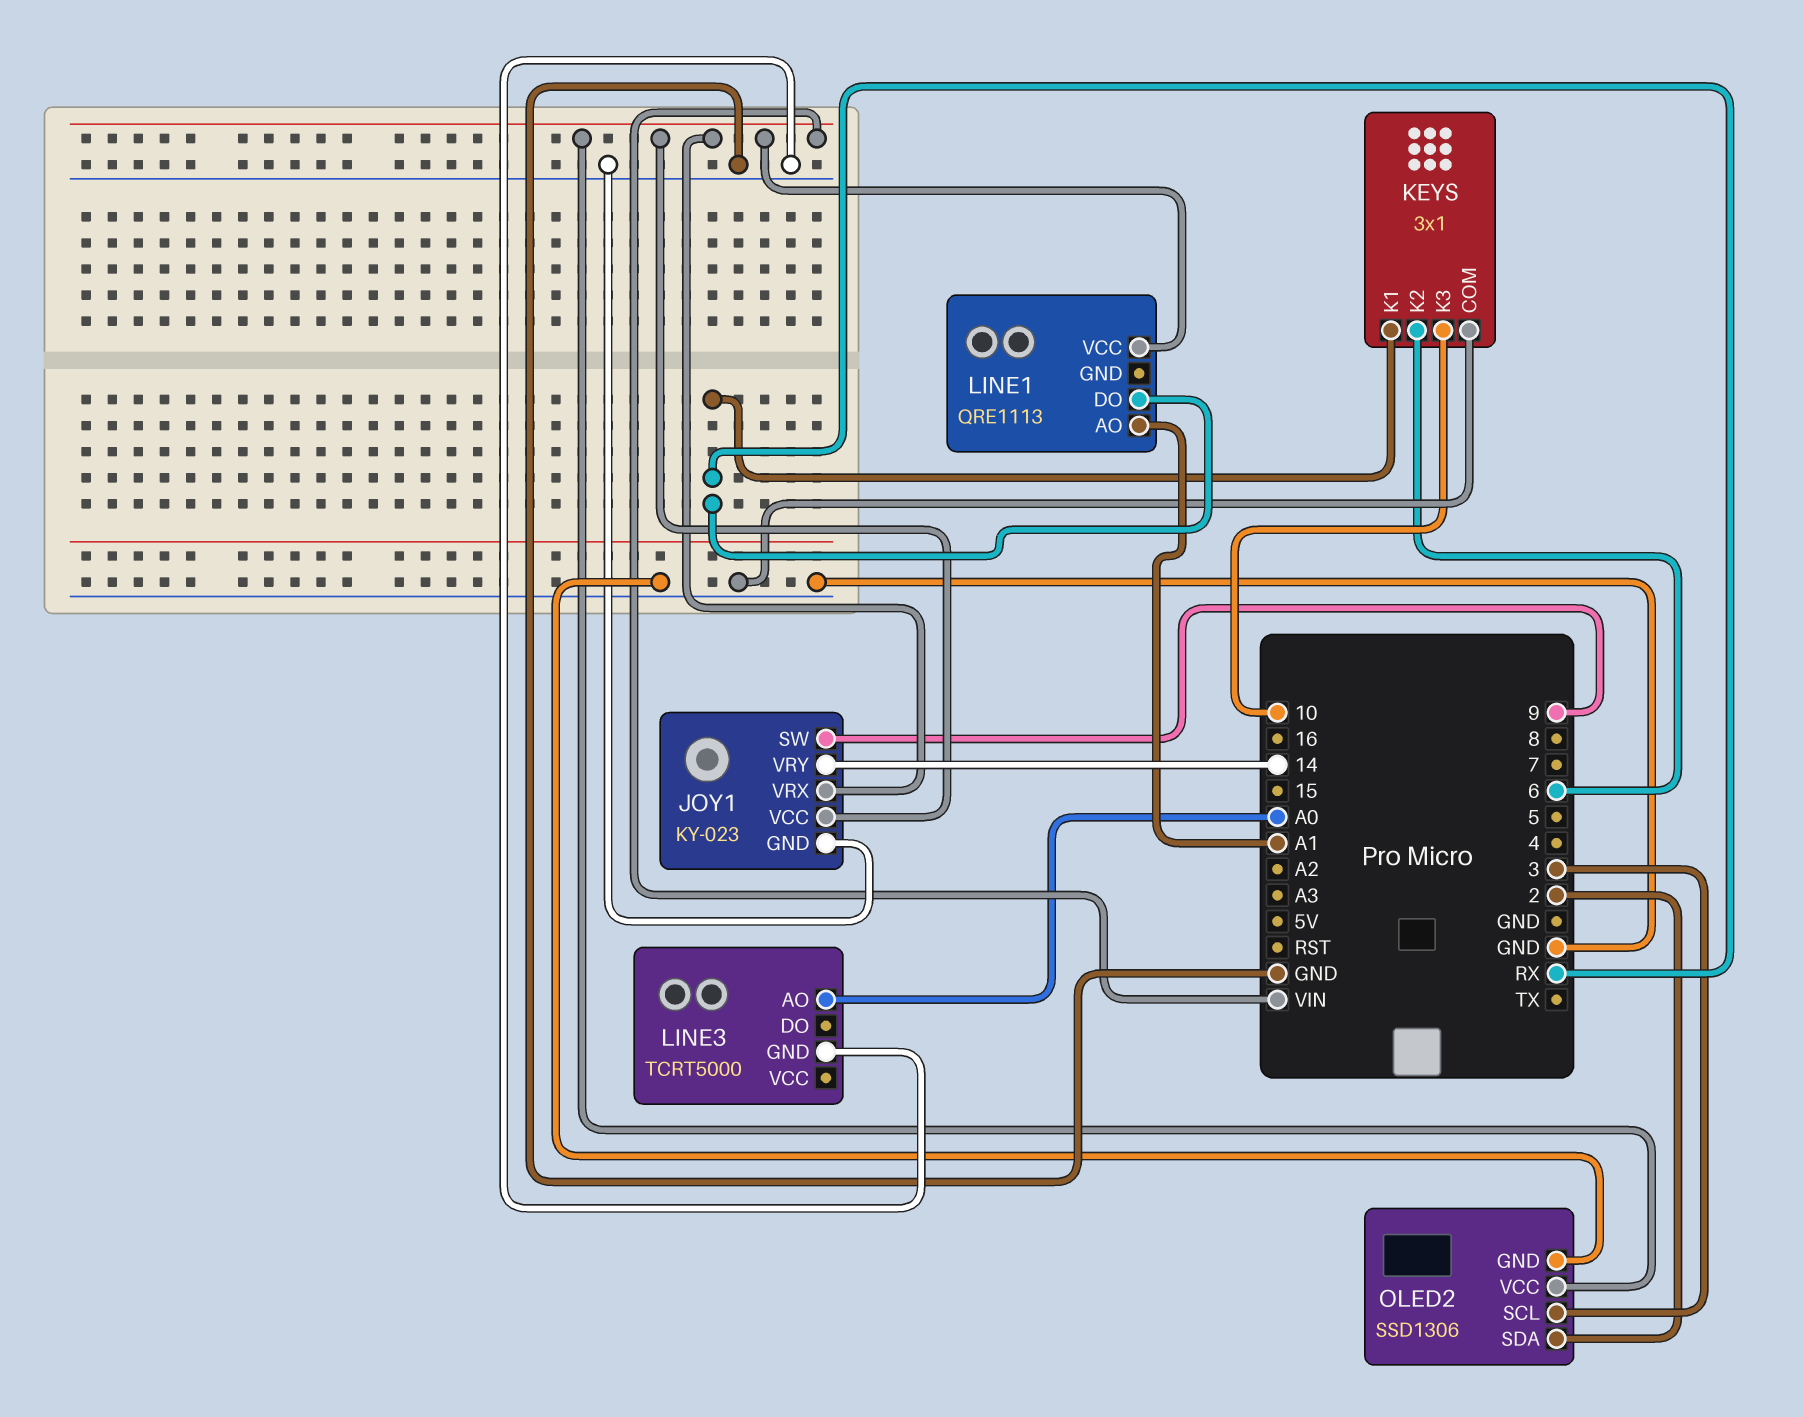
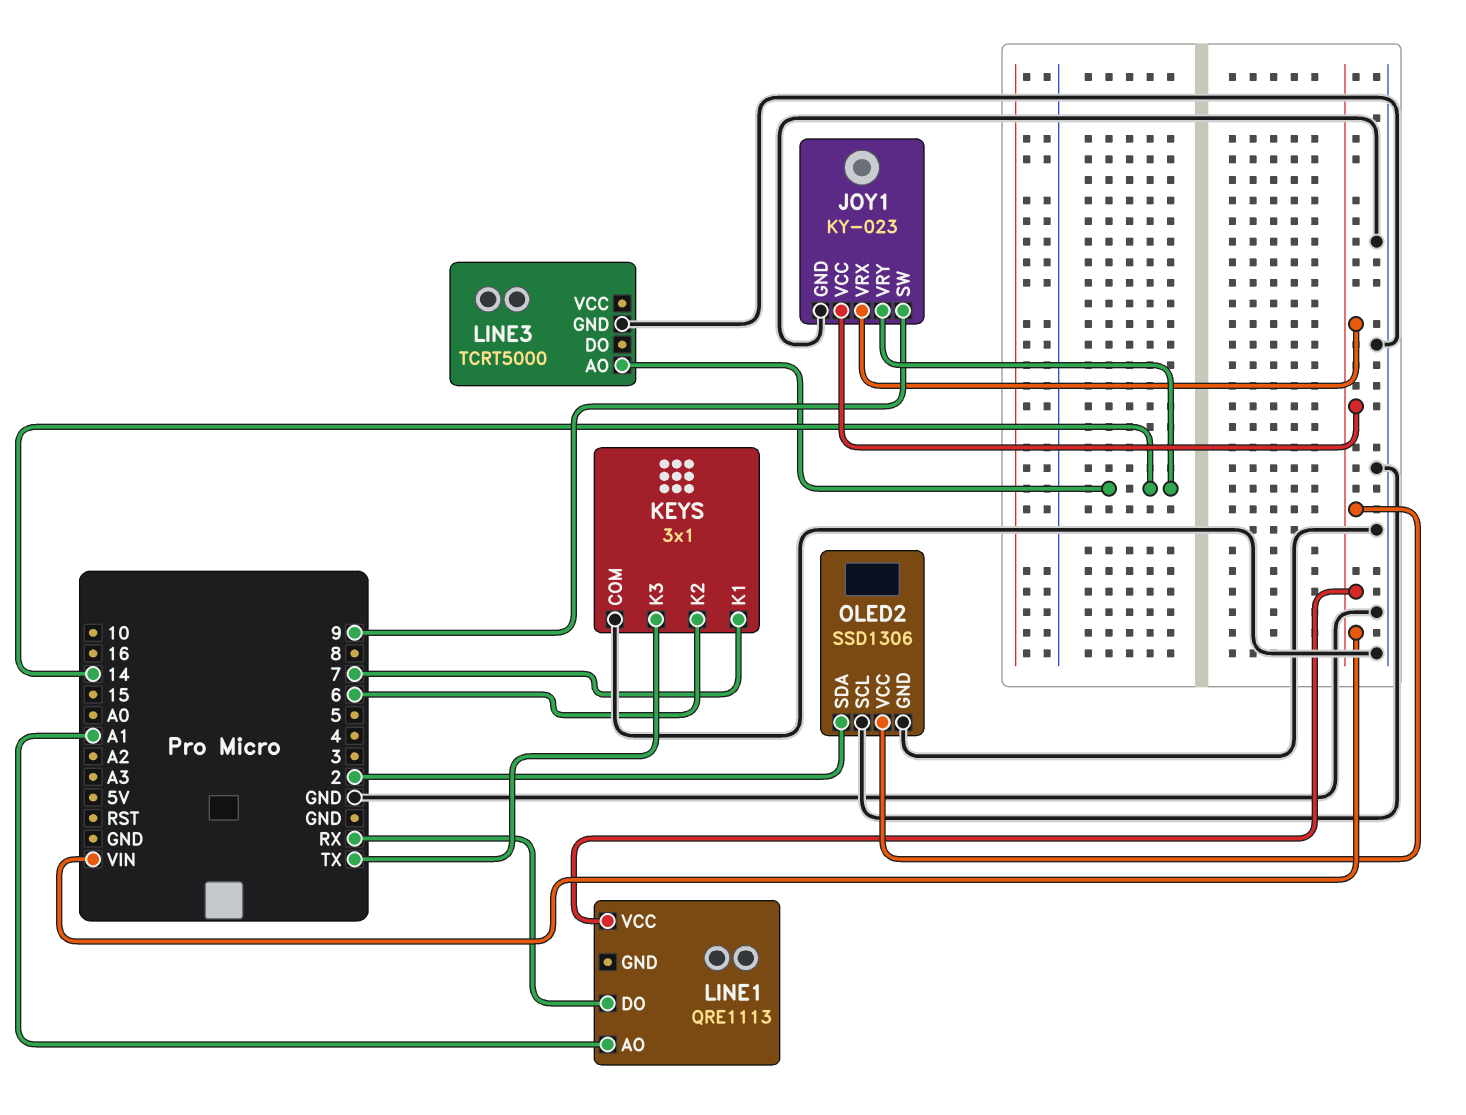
KEYS pin K1: RX -> 7
KEYS pin K3: 10 -> TX
LINE3 pin AO: A0 -> 14
OLED2 pin SCL: 3 -> GND

